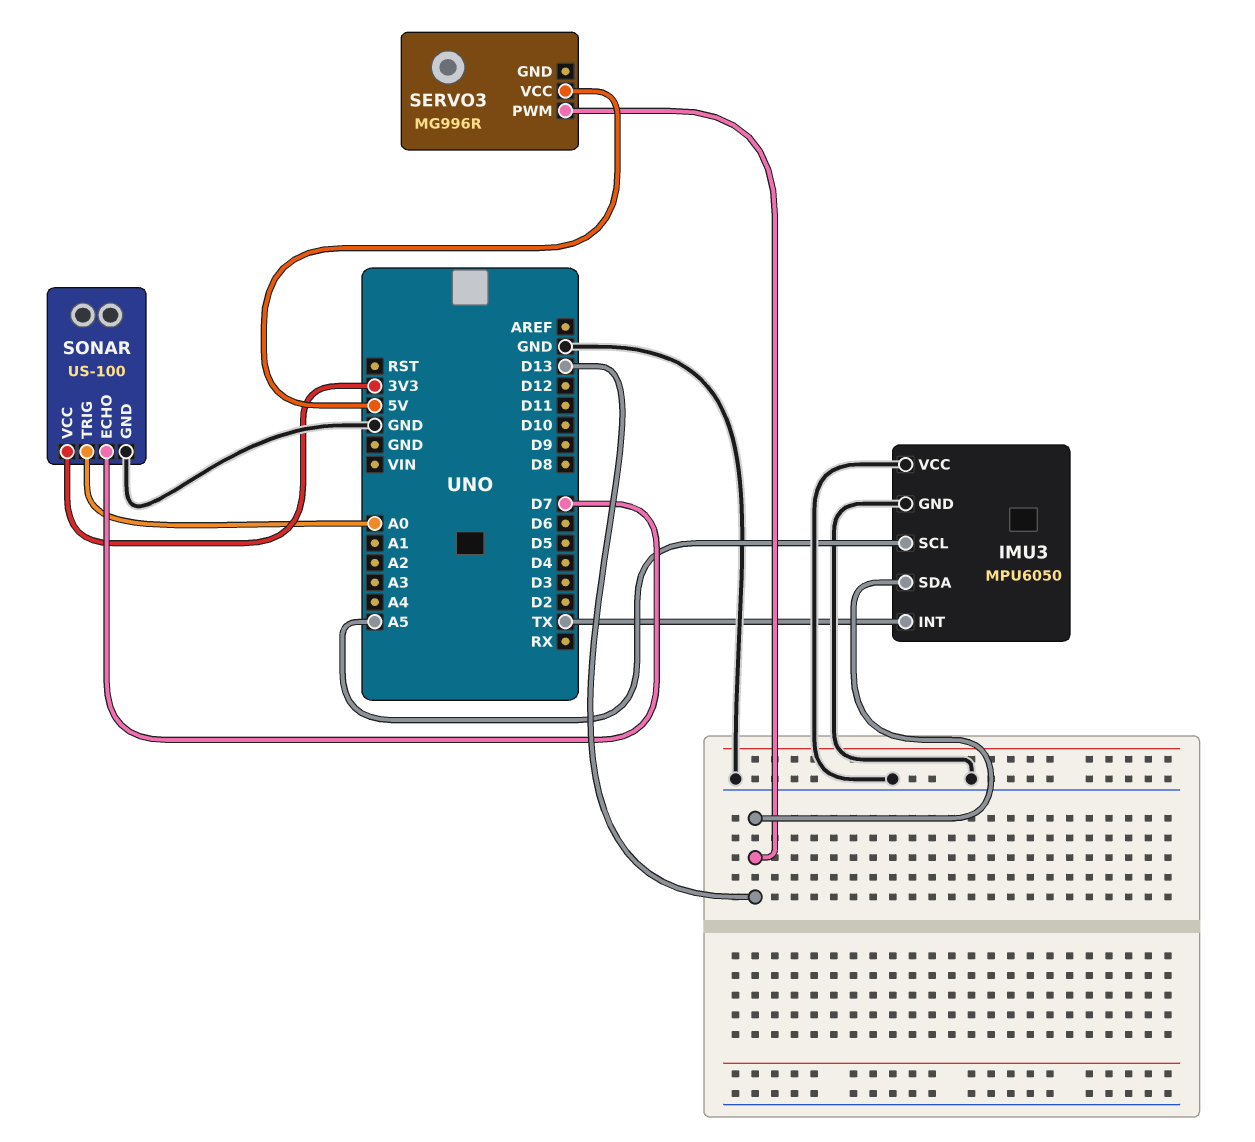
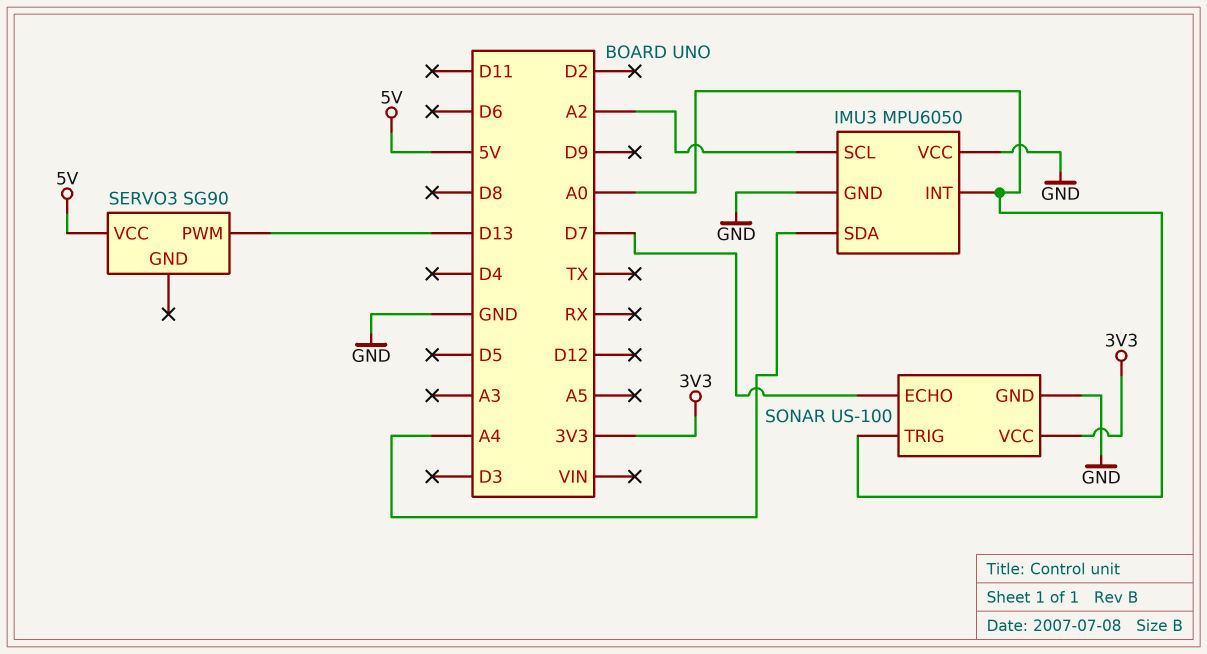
IMU3 pin INT: TX -> A0
IMU3 pin SCL: A5 -> A2
IMU3 pin SDA: D13 -> A4
SERVO3: MG996R -> SG90

